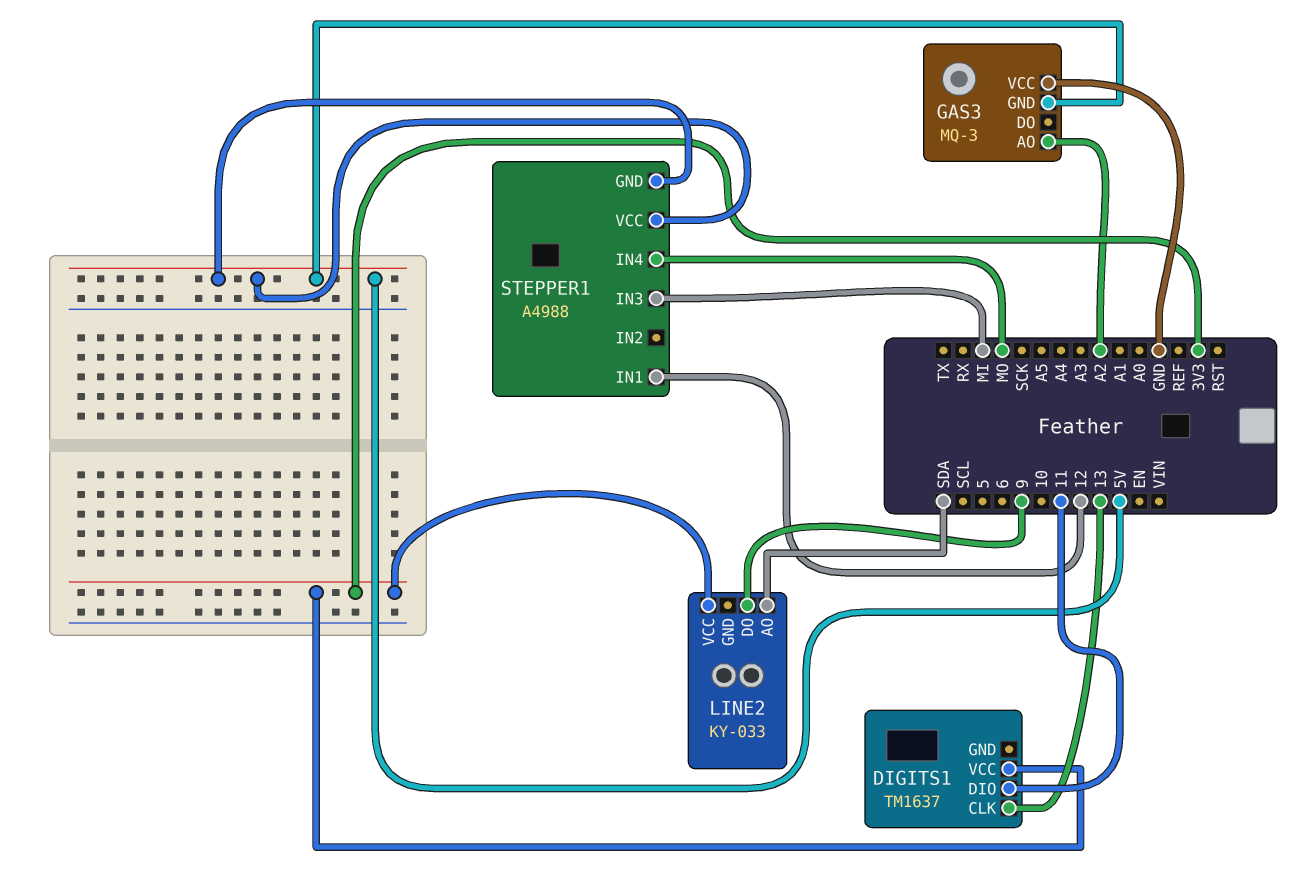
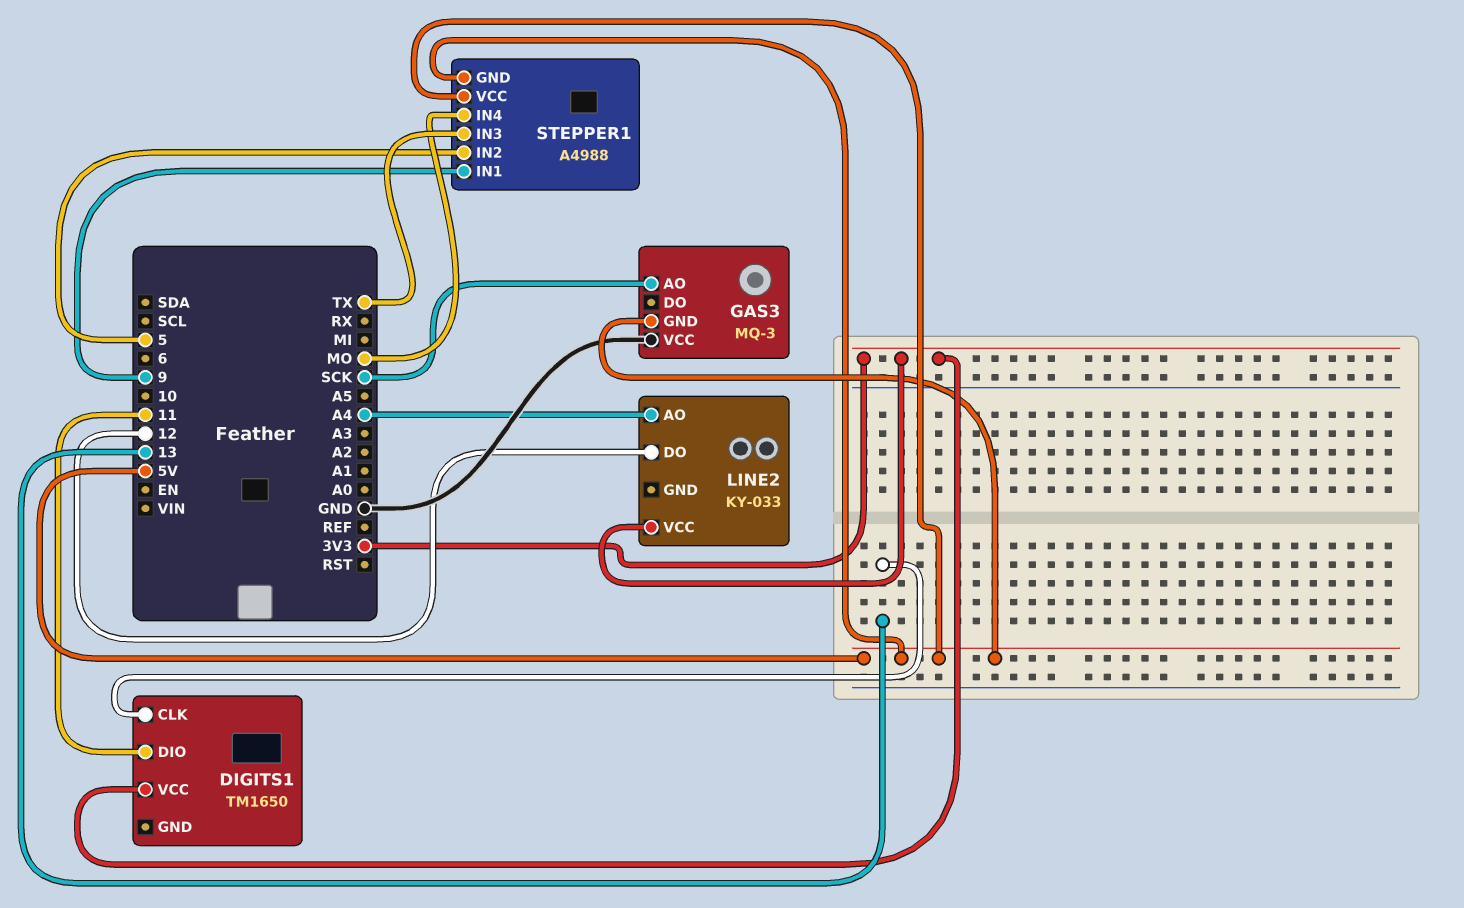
DIGITS1: TM1637 -> TM1650
GAS3 pin AO: A2 -> SCK
LINE2 pin AO: SDA -> A4
LINE2 pin DO: 9 -> 12
STEPPER1 pin IN1: 12 -> 9
STEPPER1 pin IN2: none -> 5
STEPPER1 pin IN3: MI -> TX

